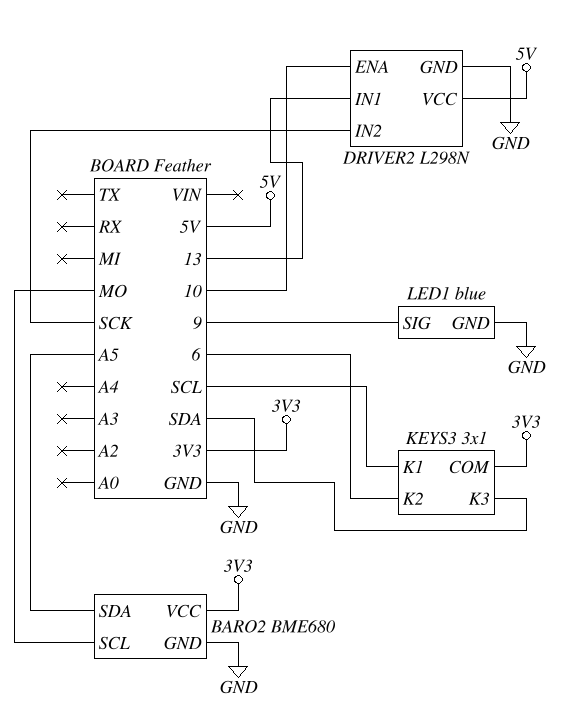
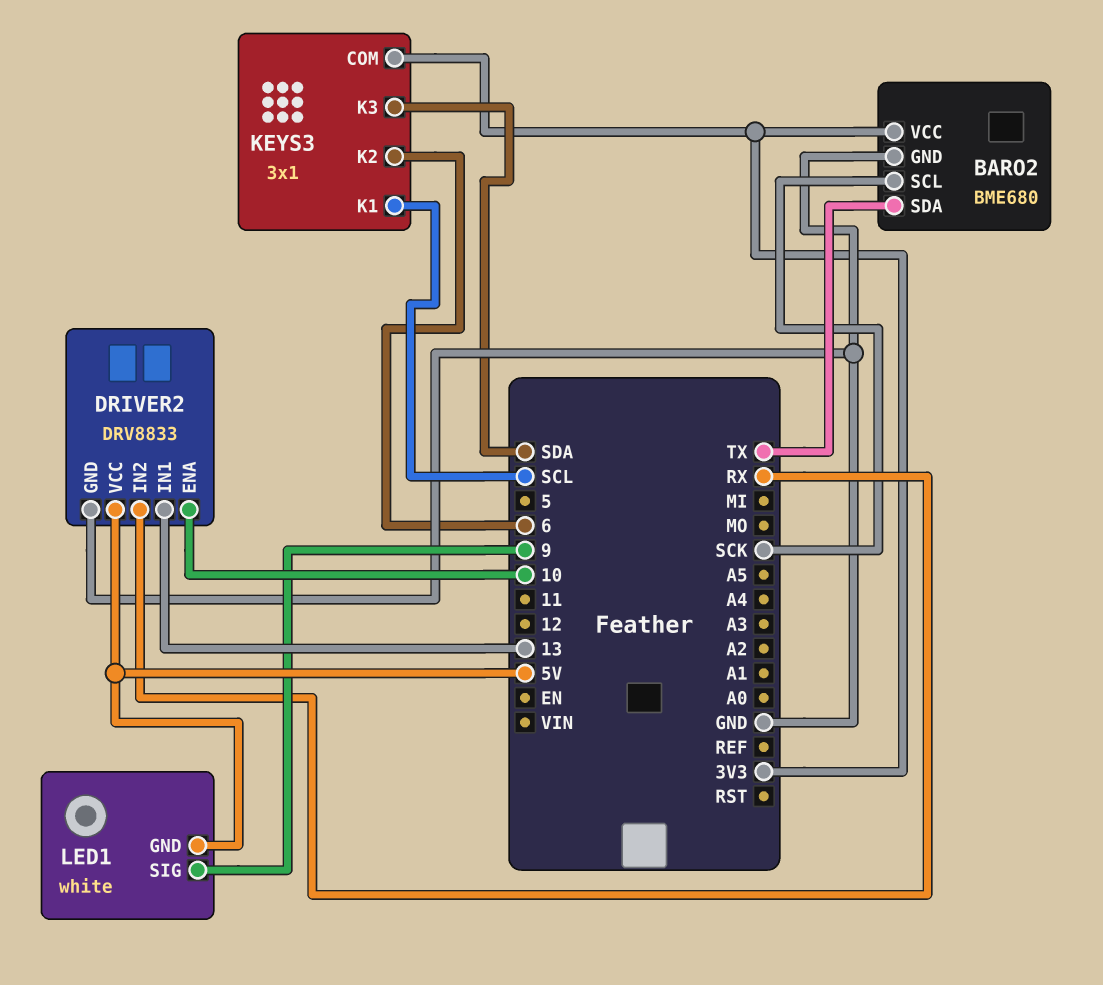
BARO2 pin SCL: MO -> SCK
BARO2 pin SDA: A5 -> TX
DRIVER2: L298N -> DRV8833
DRIVER2 pin IN2: SCK -> RX
LED1: blue -> white
LED1 pin GND: GND -> 5V

